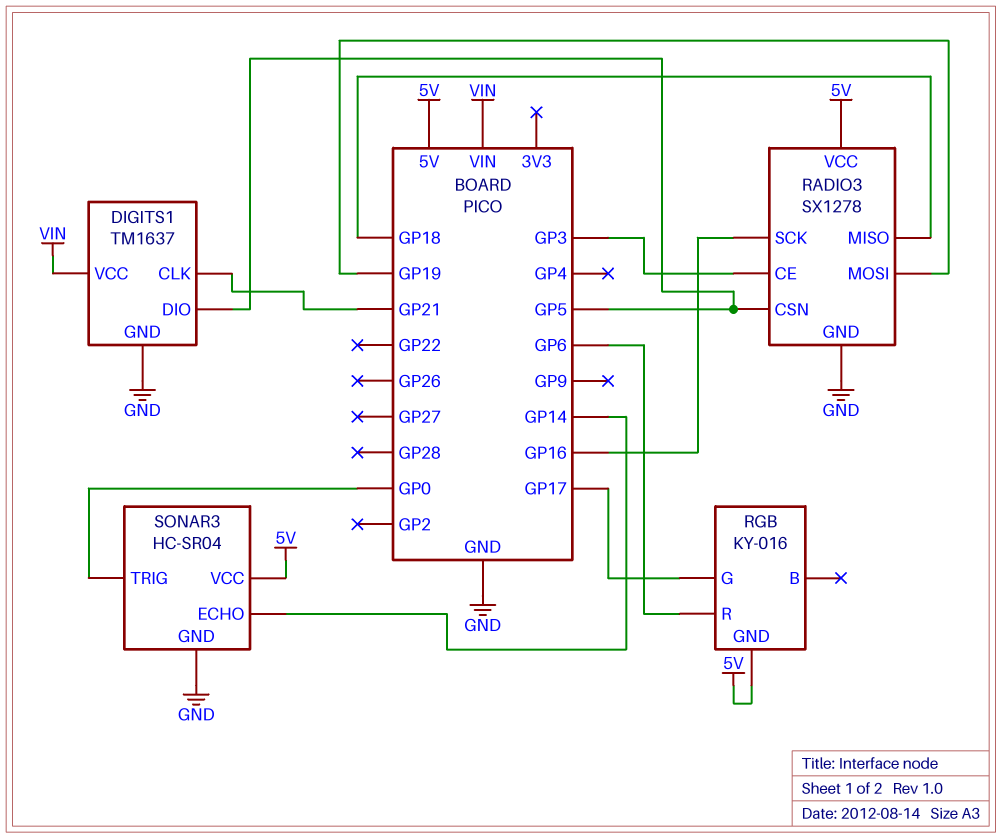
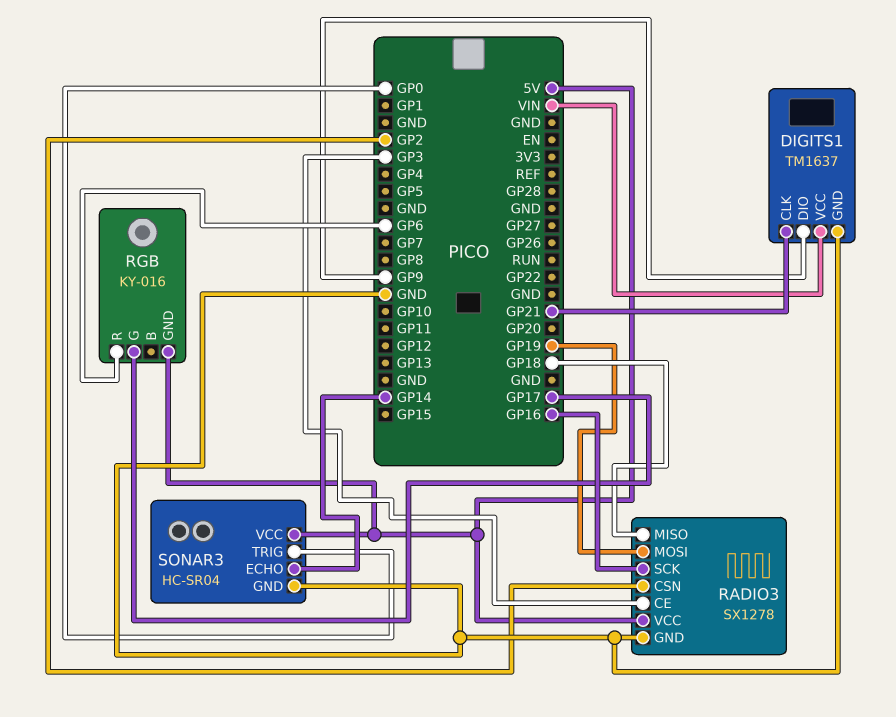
DIGITS1 pin DIO: GP5 -> GP9
RADIO3 pin CSN: GP5 -> GP2

